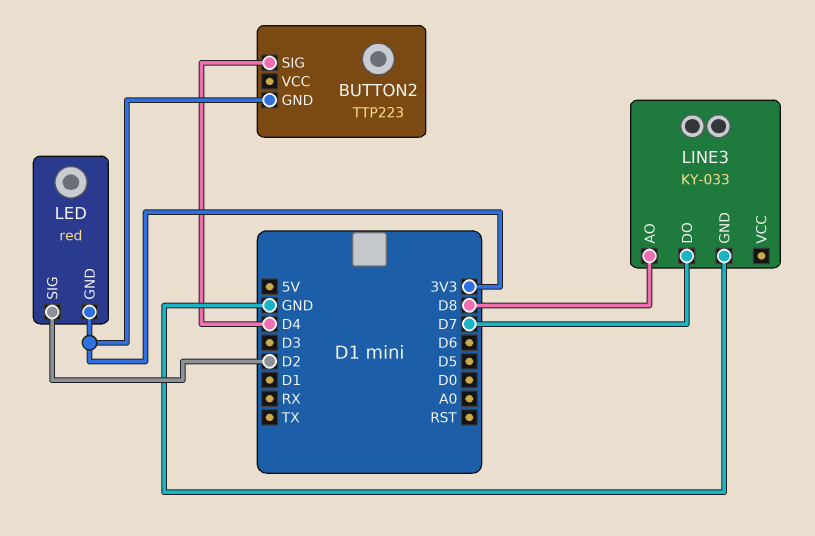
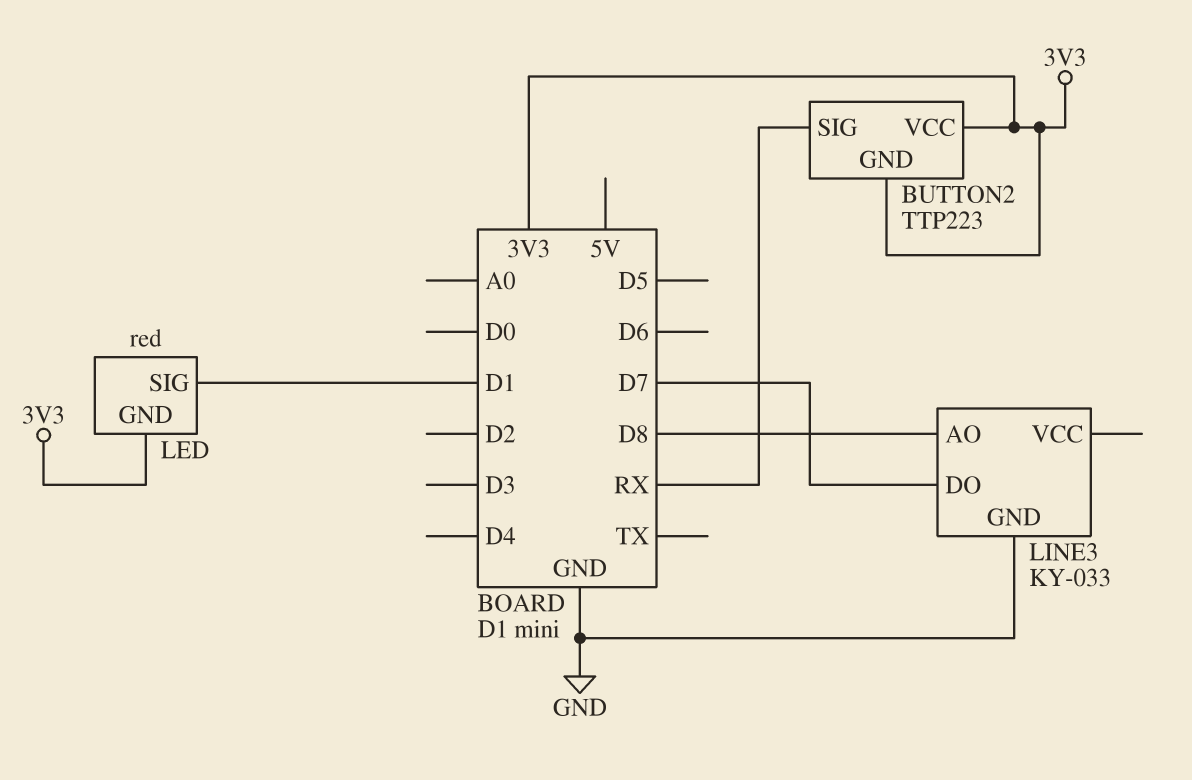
BUTTON2 pin SIG: D4 -> RX
BUTTON2 pin VCC: none -> 3V3
LED pin SIG: D2 -> D1

